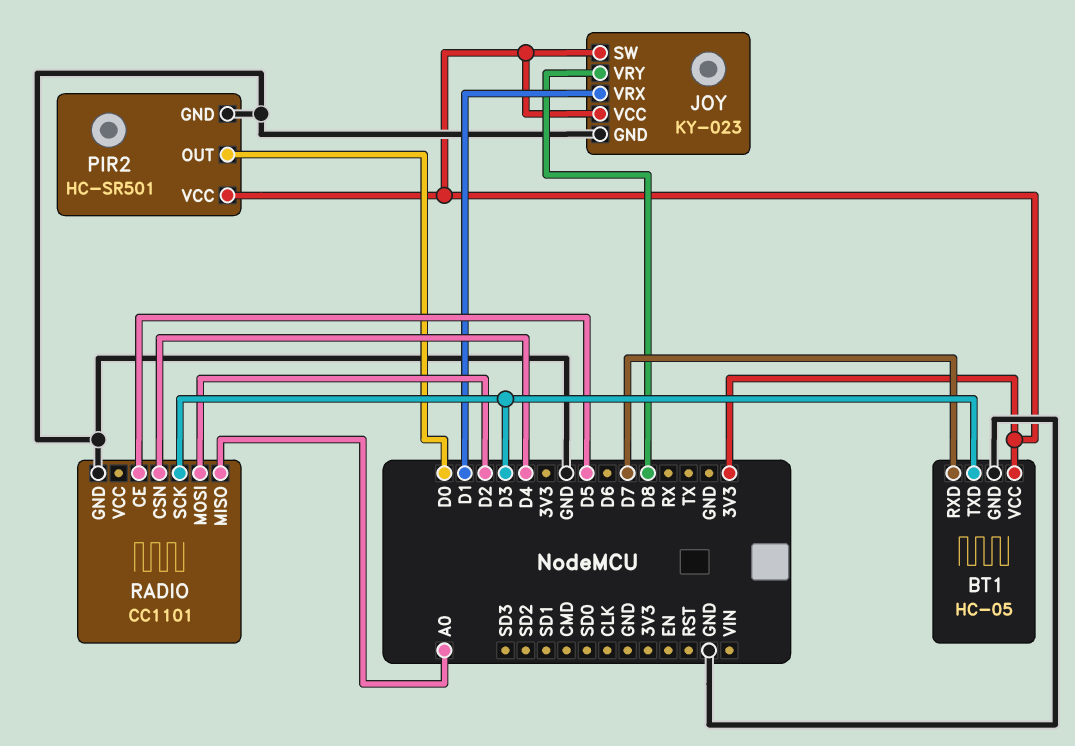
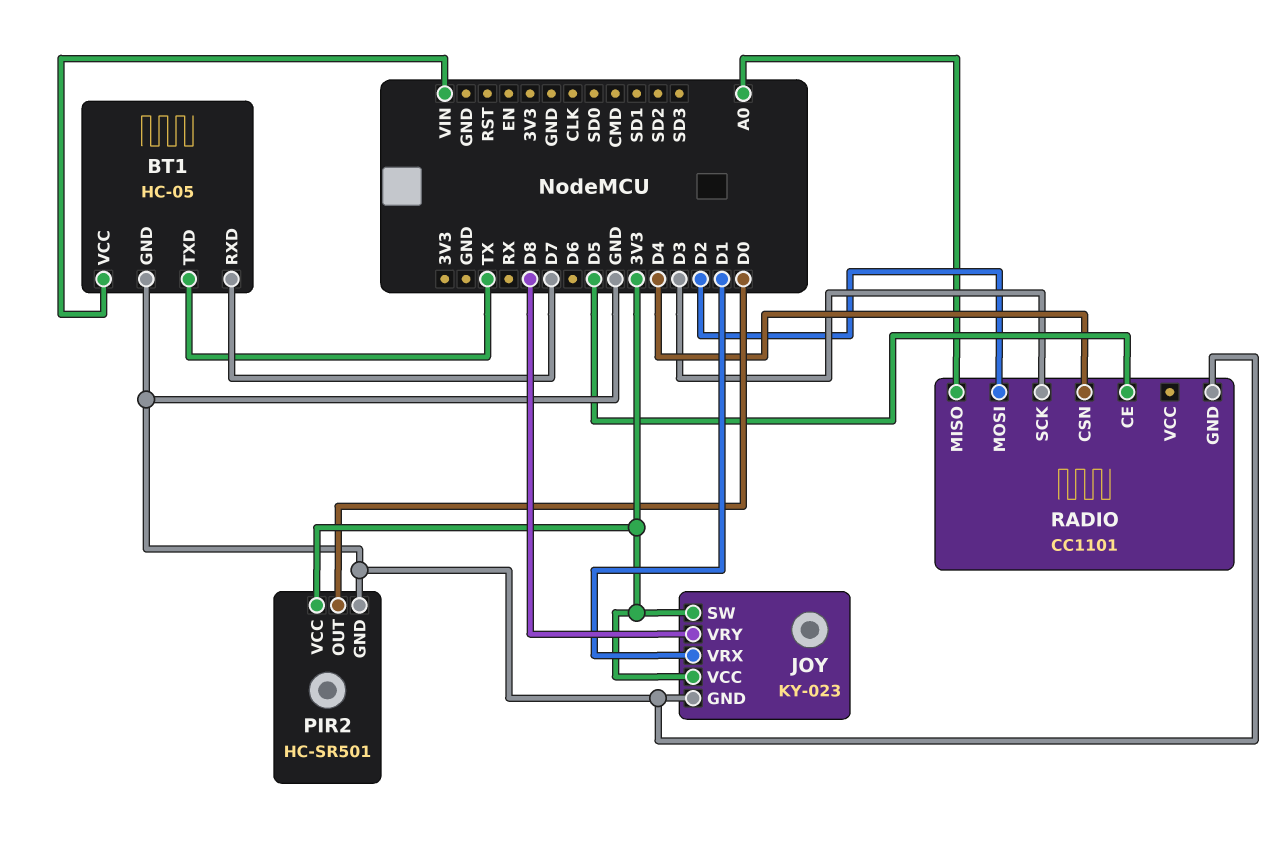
BT1 pin TXD: D3 -> TX
BT1 pin VCC: 3V3 -> VIN

